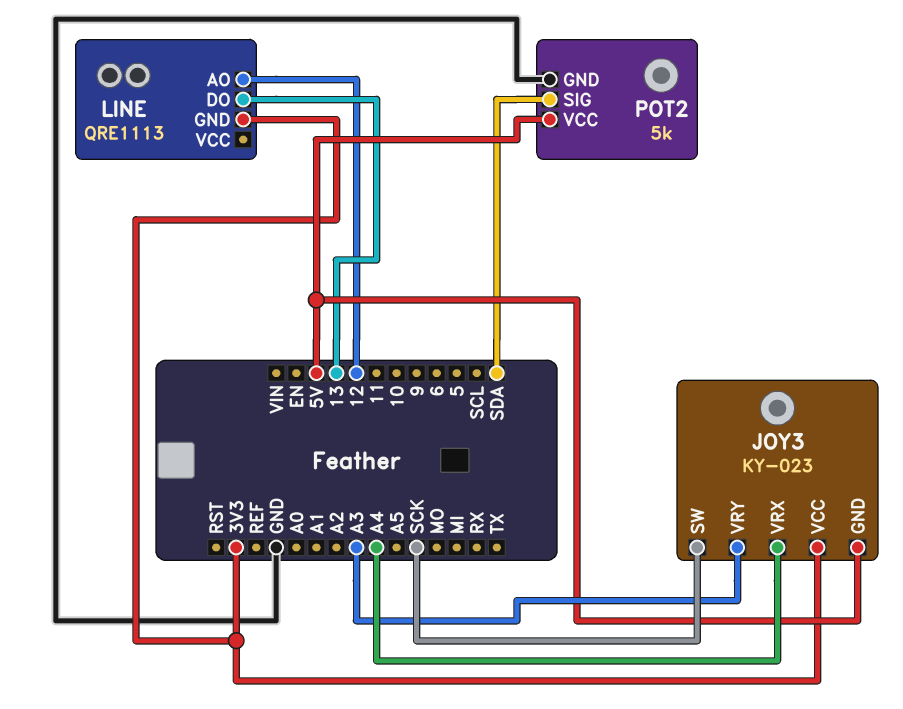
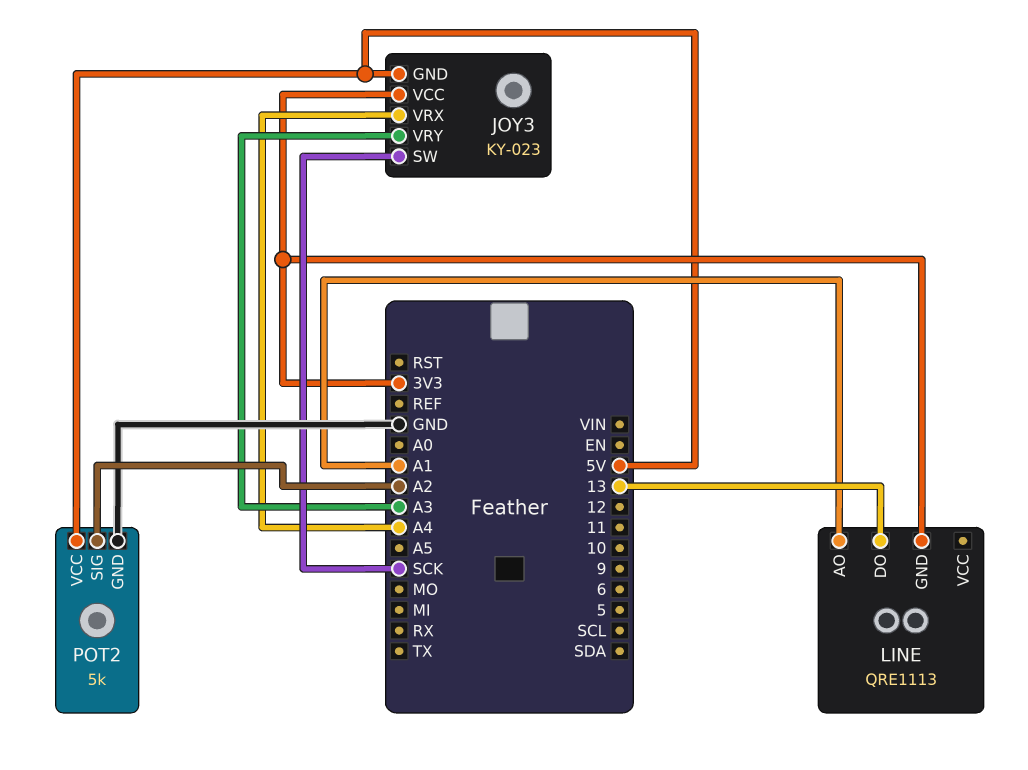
LINE pin AO: 12 -> A1
POT2 pin SIG: SDA -> A2

